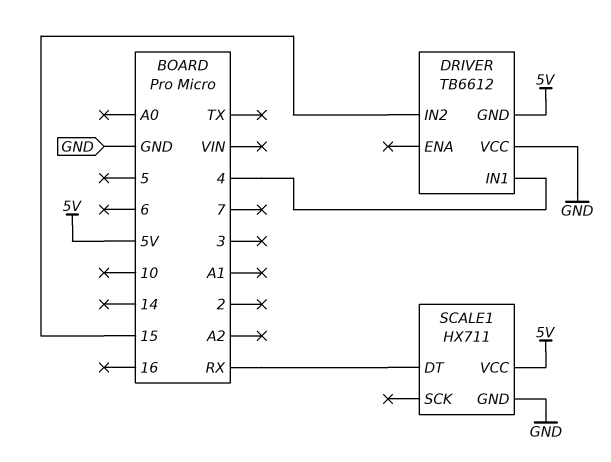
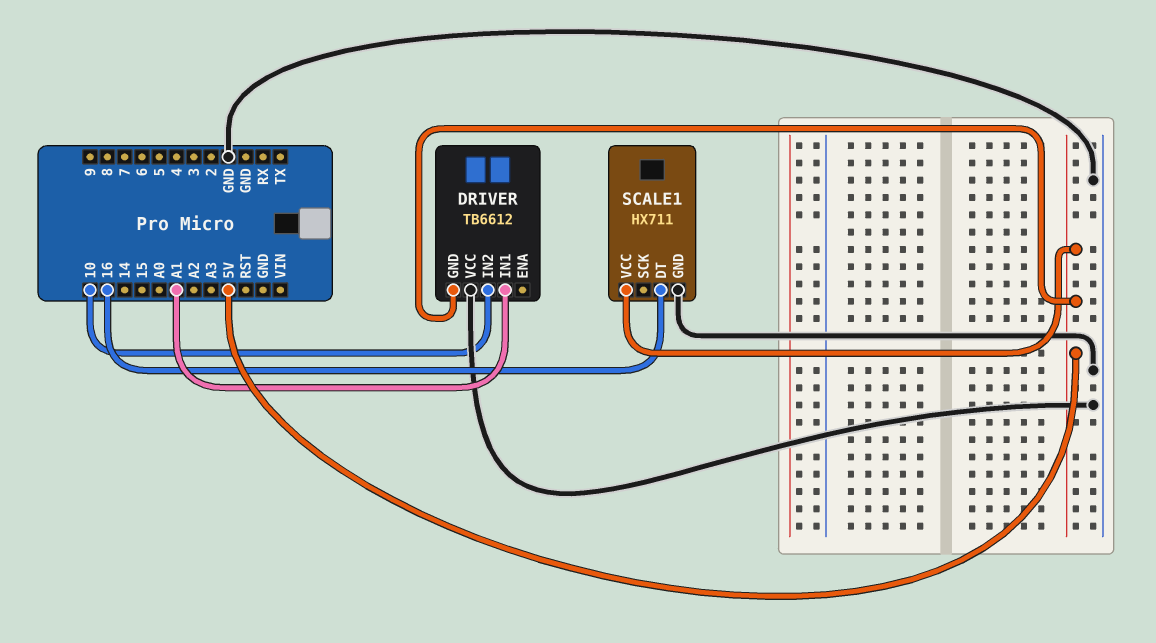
DRIVER pin IN1: 4 -> A1
DRIVER pin IN2: 15 -> 10
SCALE1 pin DT: RX -> 16

